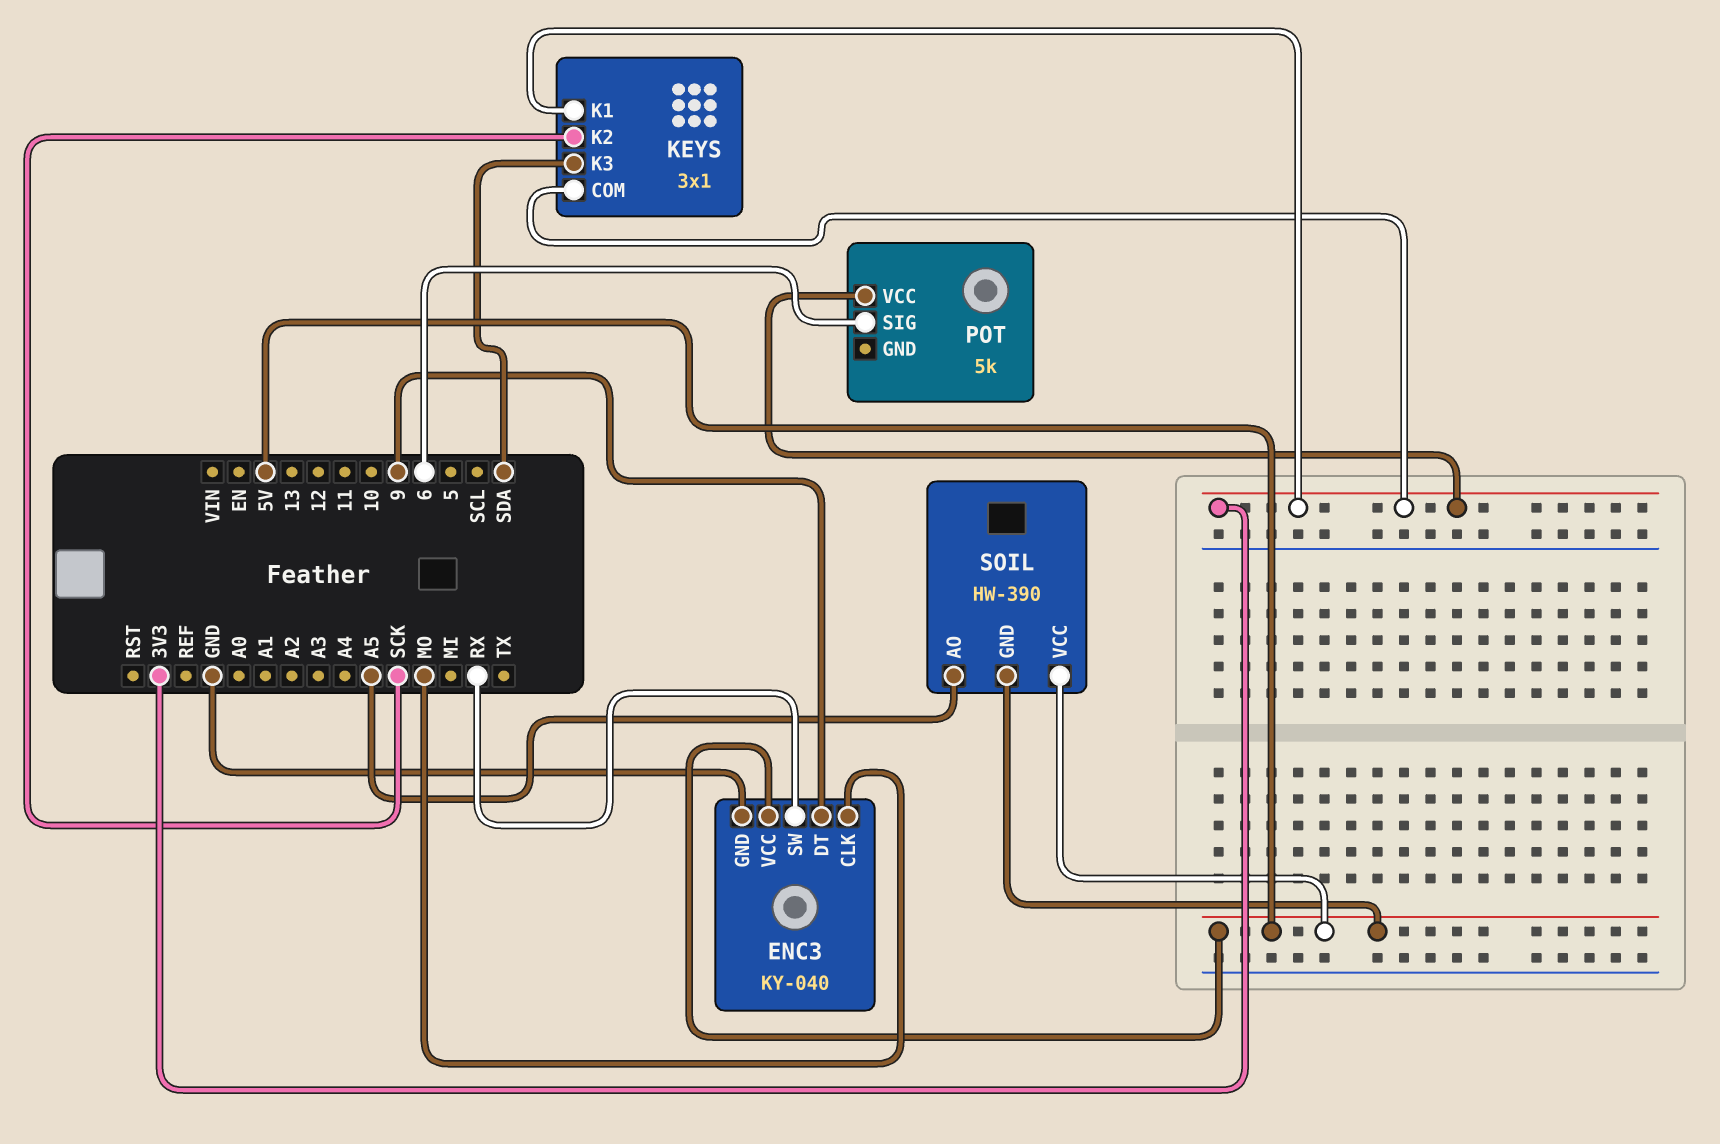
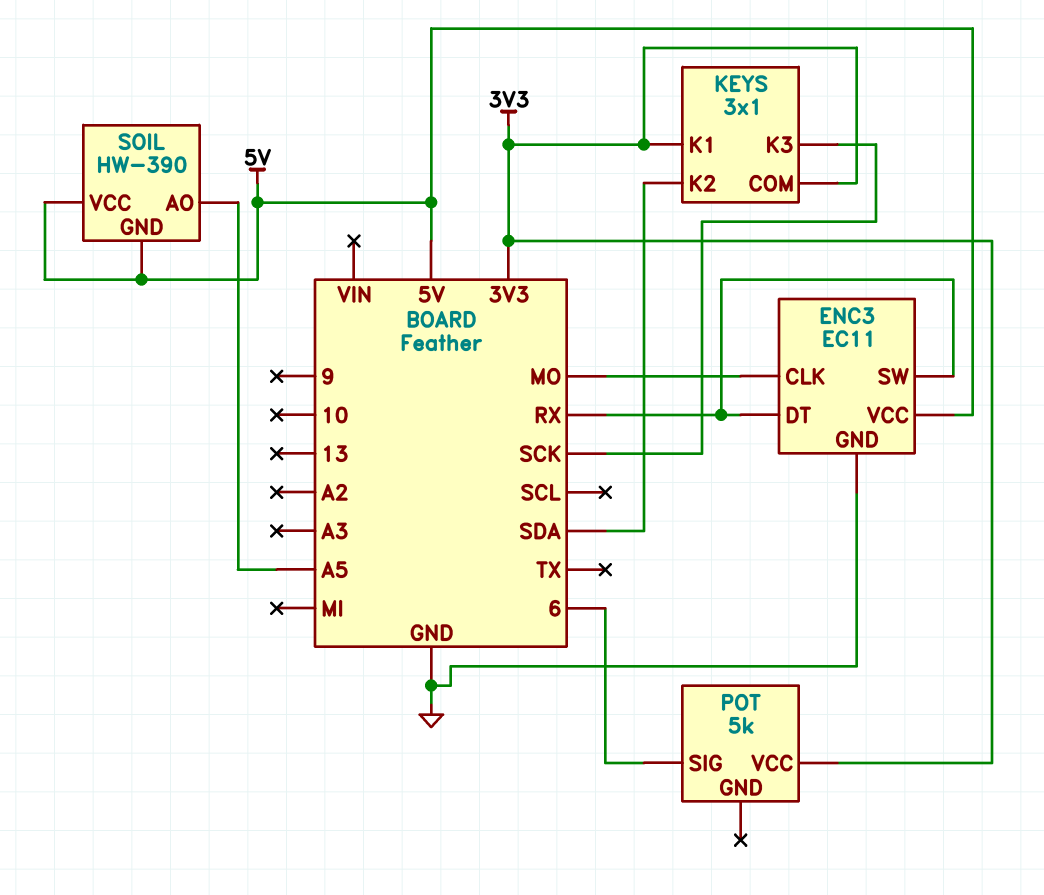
ENC3: KY-040 -> EC11
ENC3 pin DT: 9 -> RX
KEYS pin K2: SCK -> SDA
KEYS pin K3: SDA -> SCK

